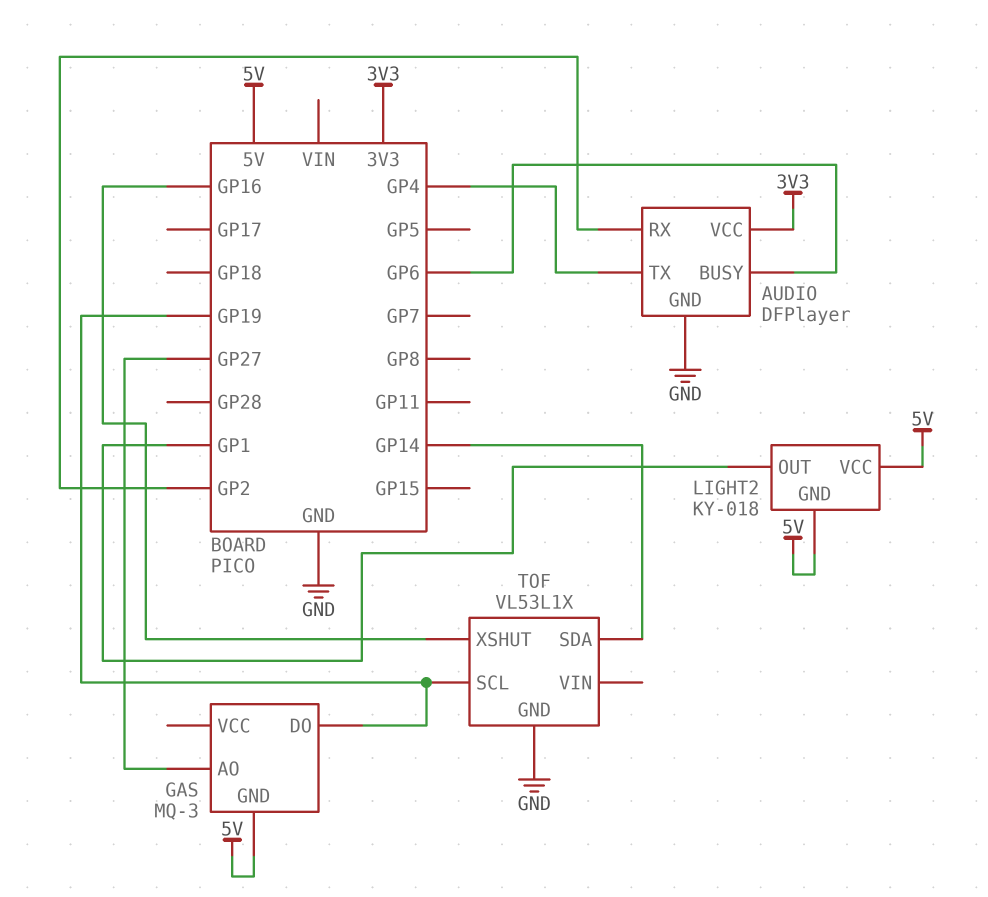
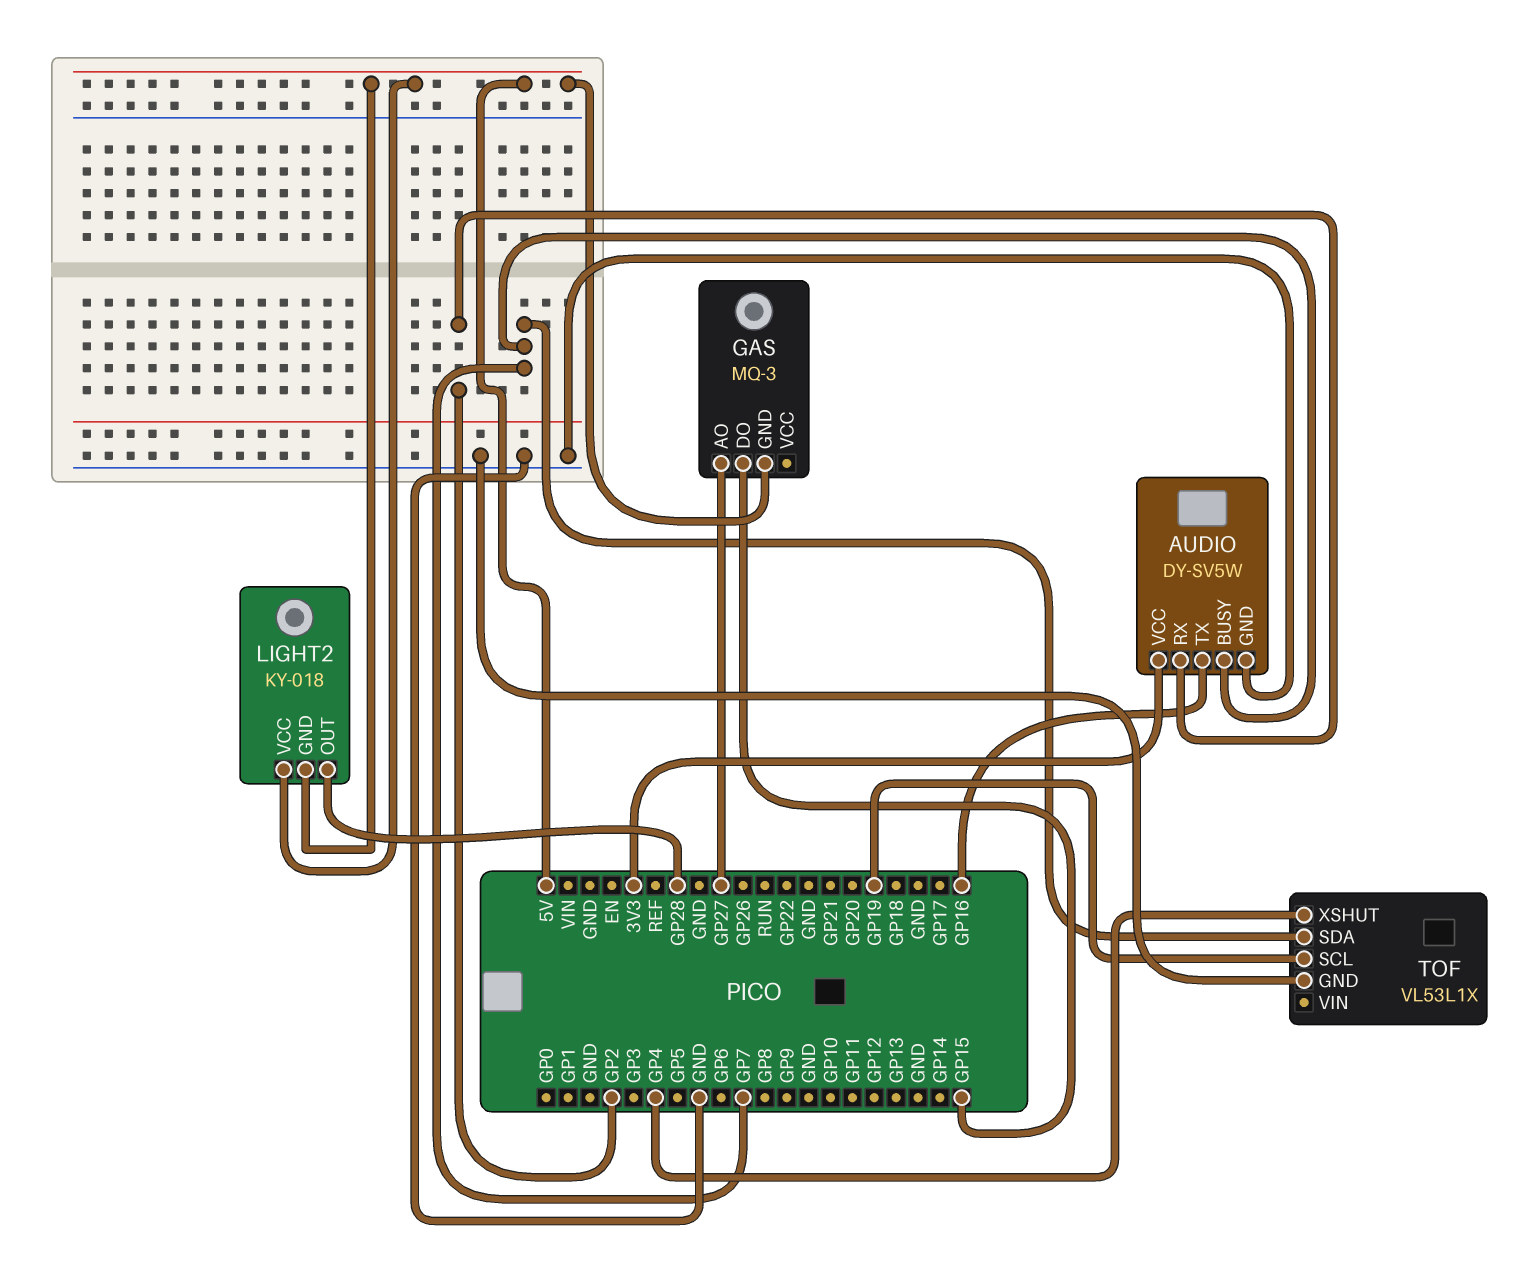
AUDIO: DFPlayer -> DY-SV5W
AUDIO pin BUSY: GP6 -> GP7
AUDIO pin TX: GP4 -> GP16
GAS pin DO: GP19 -> GP15
LIGHT2 pin OUT: GP1 -> GP28
TOF pin SDA: GP14 -> GP7
TOF pin XSHUT: GP16 -> GP4

